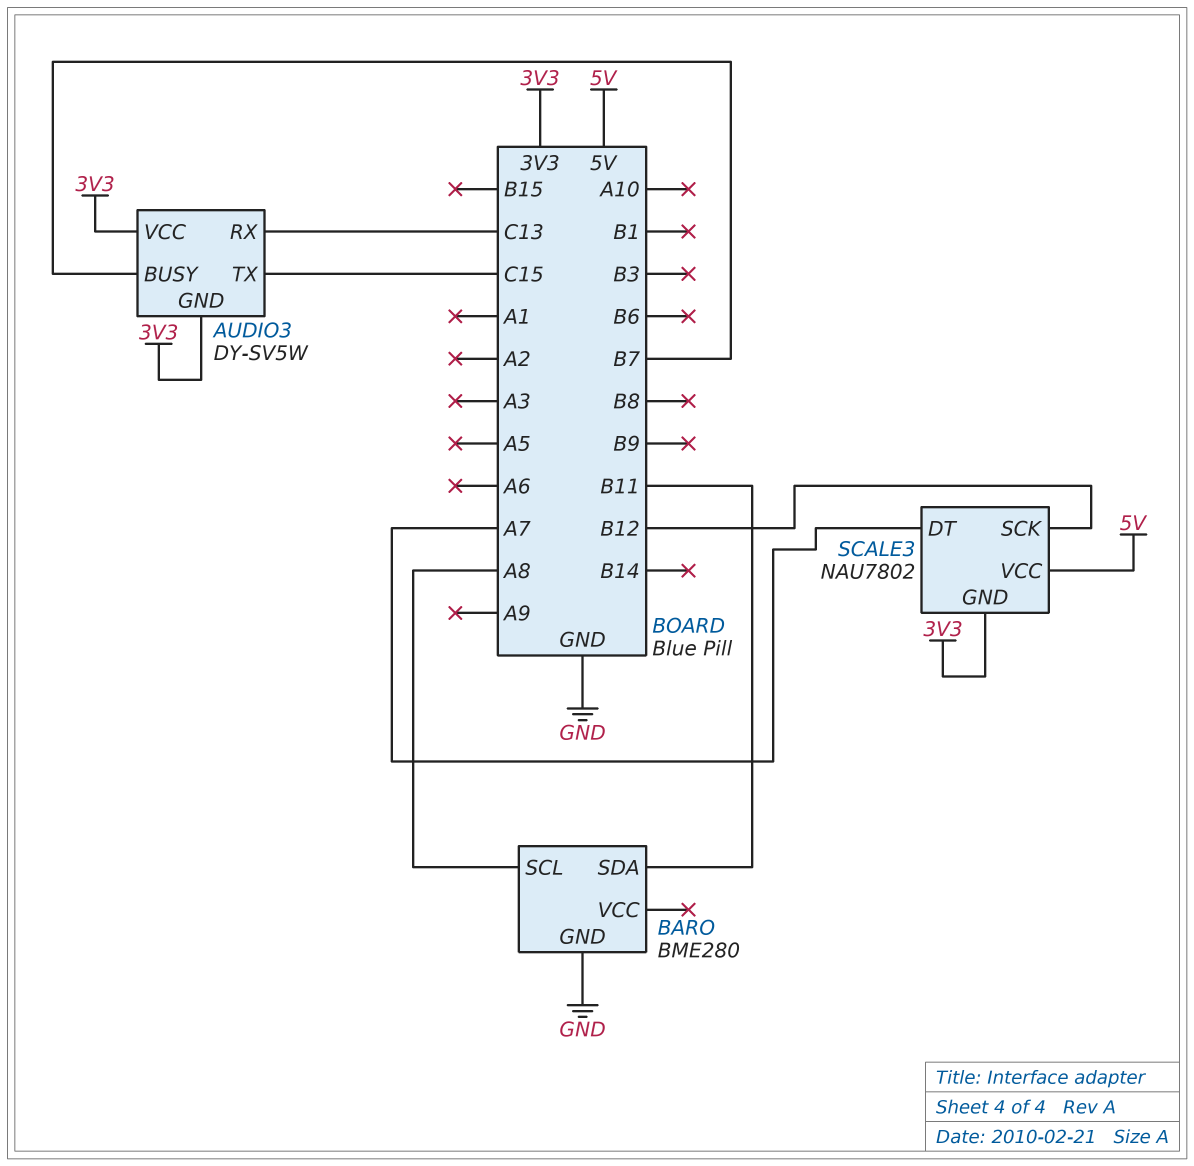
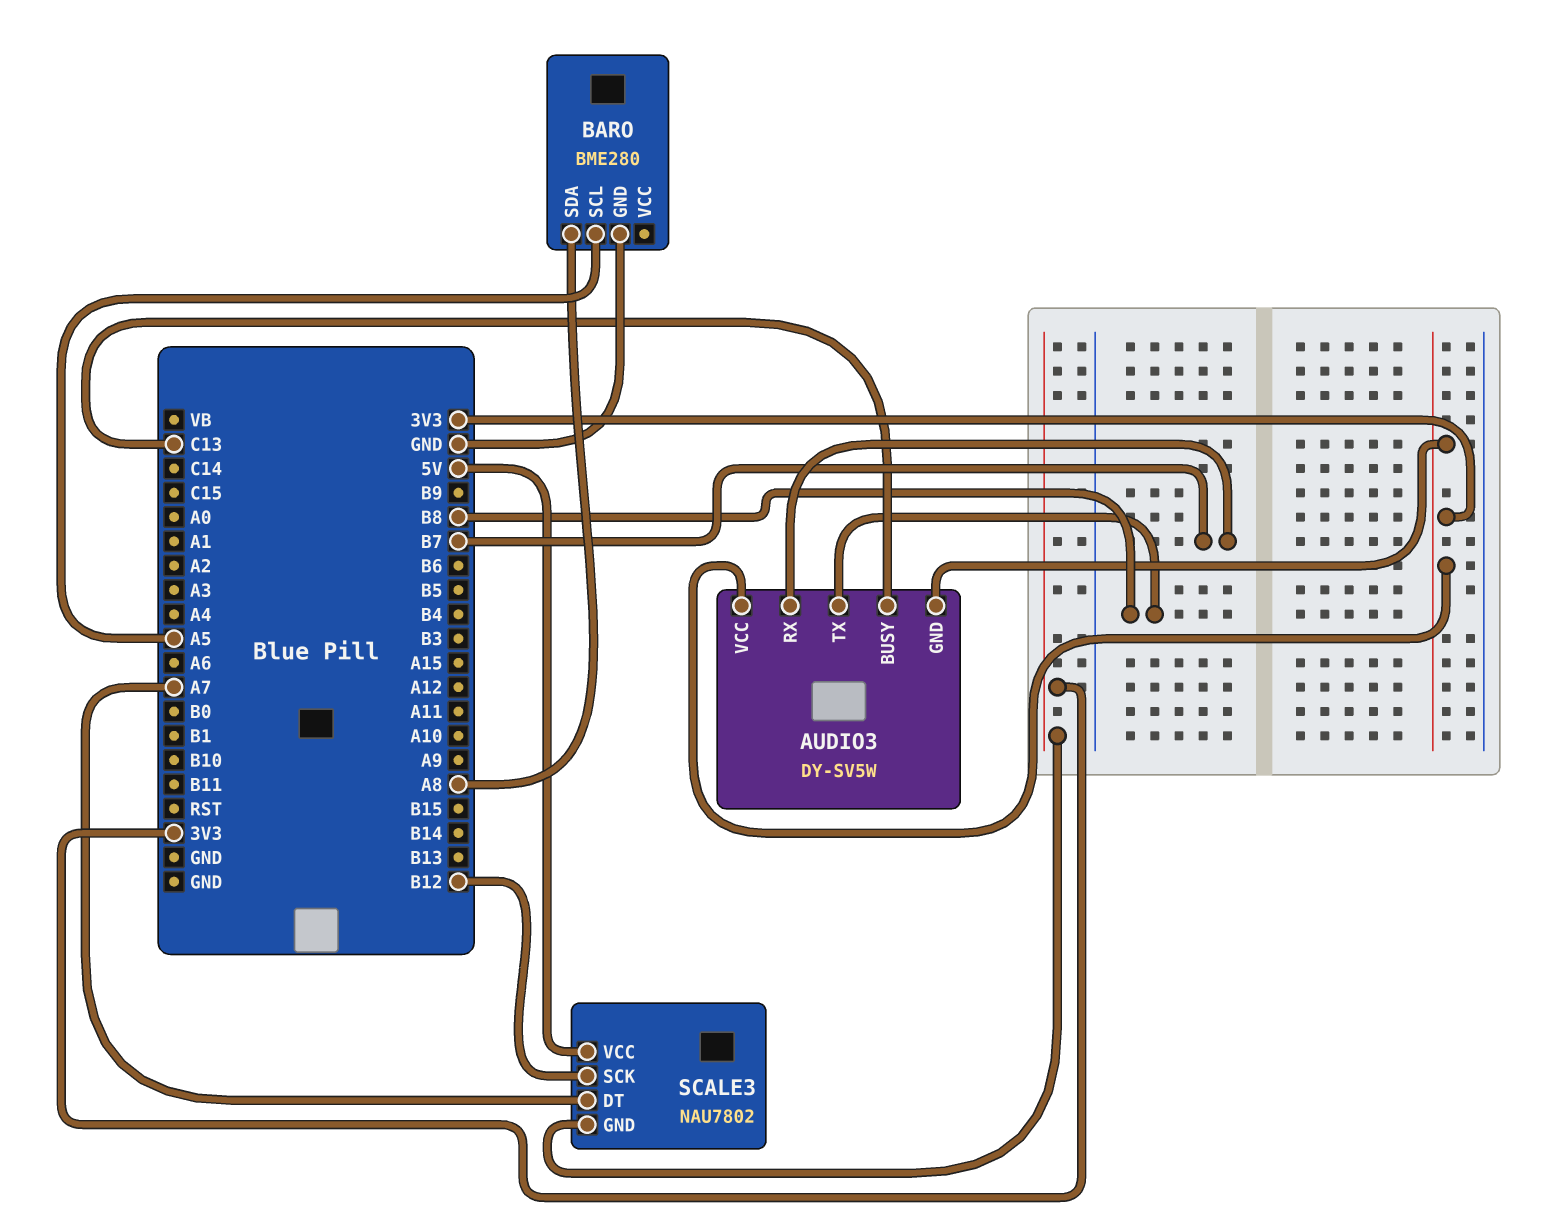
AUDIO3 pin BUSY: B7 -> C13
AUDIO3 pin RX: C13 -> B7
AUDIO3 pin TX: C15 -> B8
BARO pin SCL: A8 -> A5
BARO pin SDA: B11 -> A8

